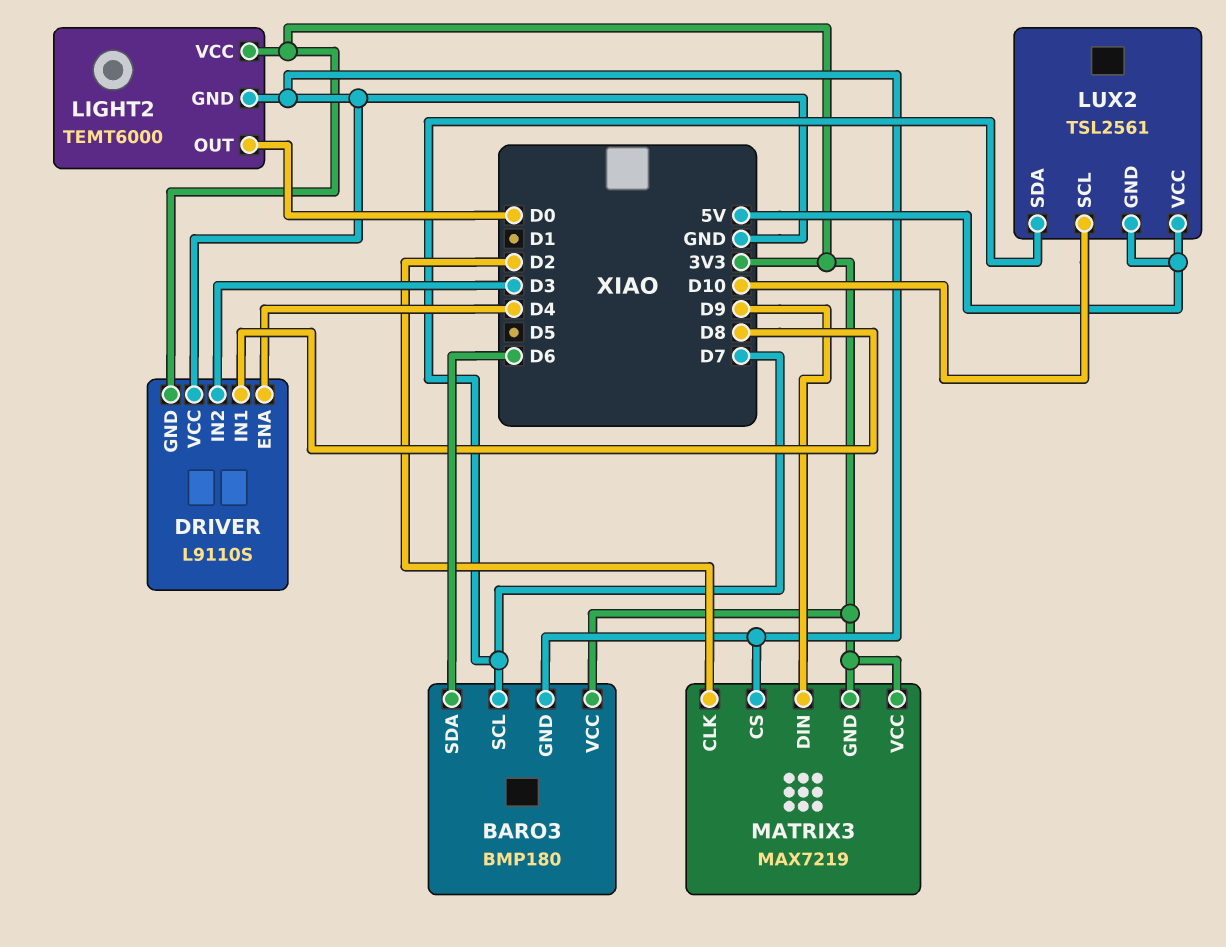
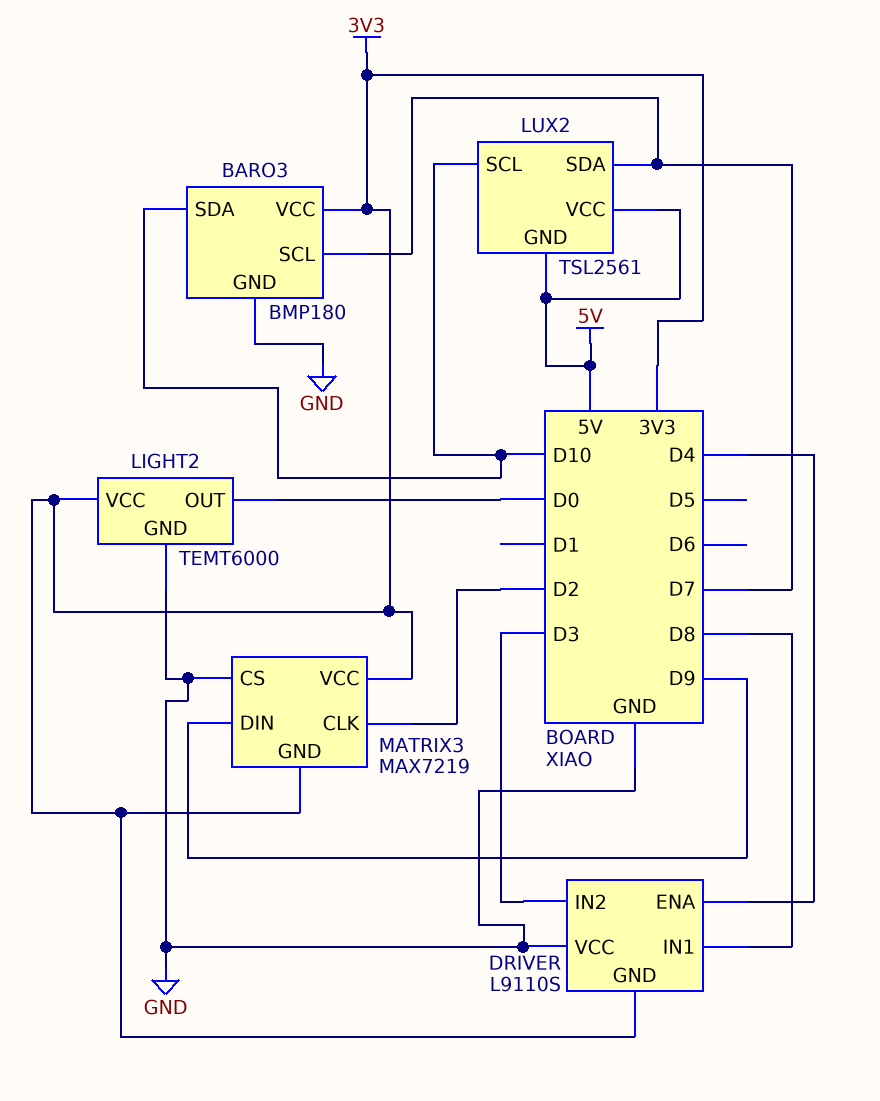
BARO3 pin SDA: D6 -> D10

